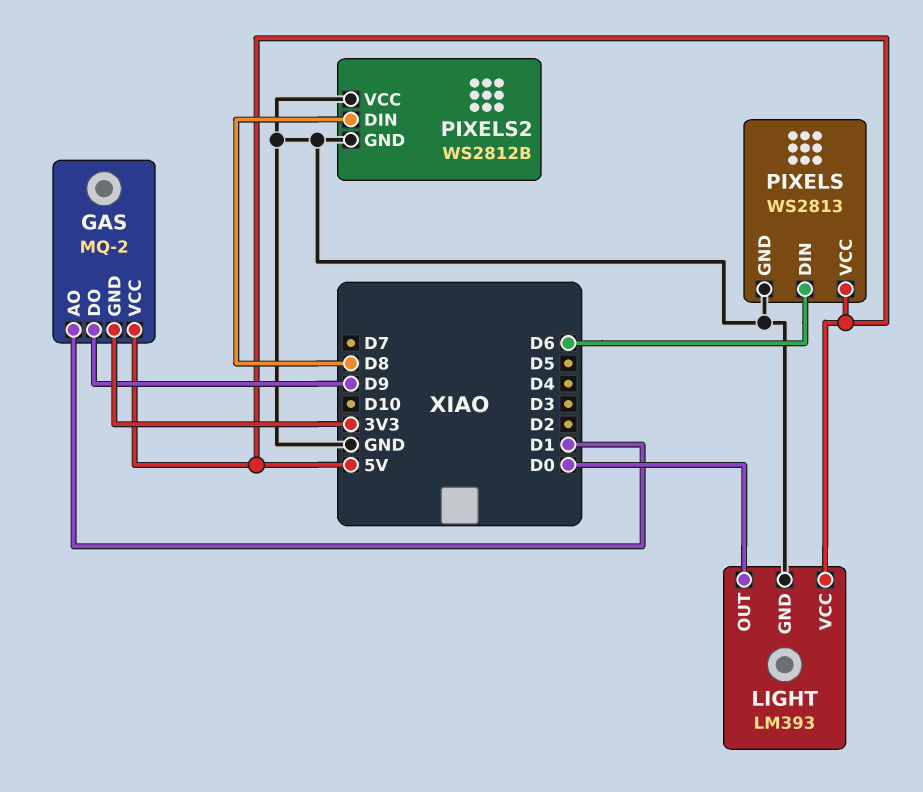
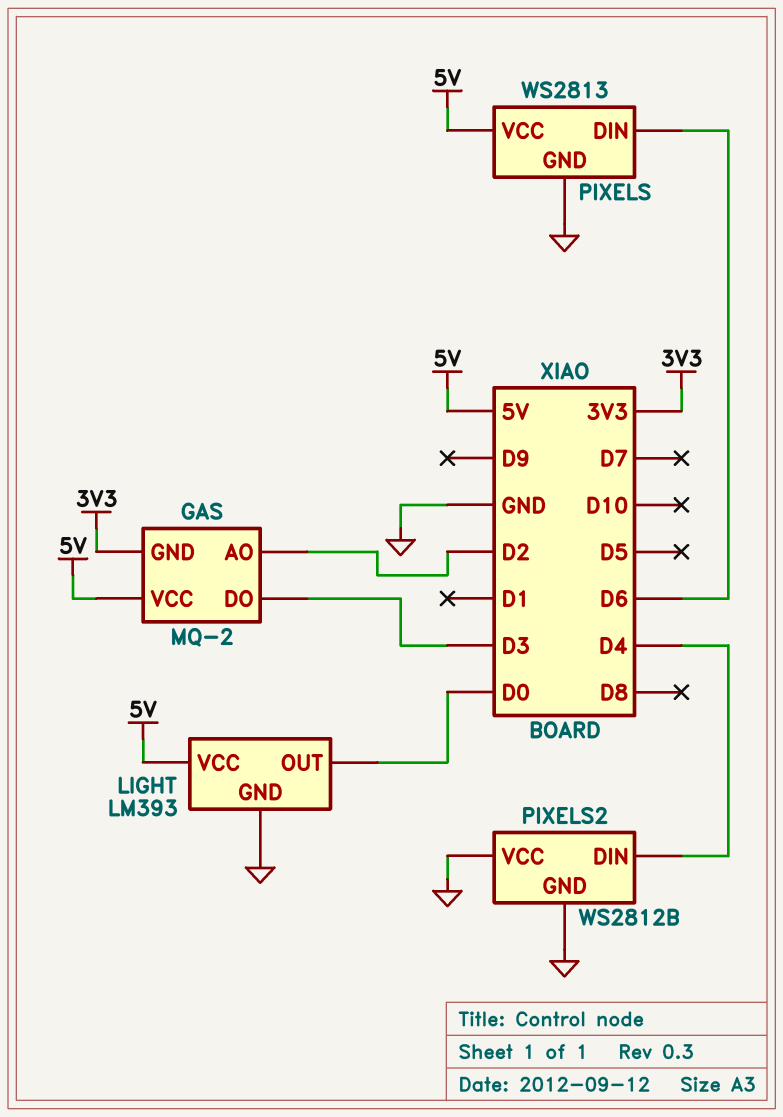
GAS pin AO: D1 -> D2
GAS pin DO: D9 -> D3
PIXELS2 pin DIN: D8 -> D4

